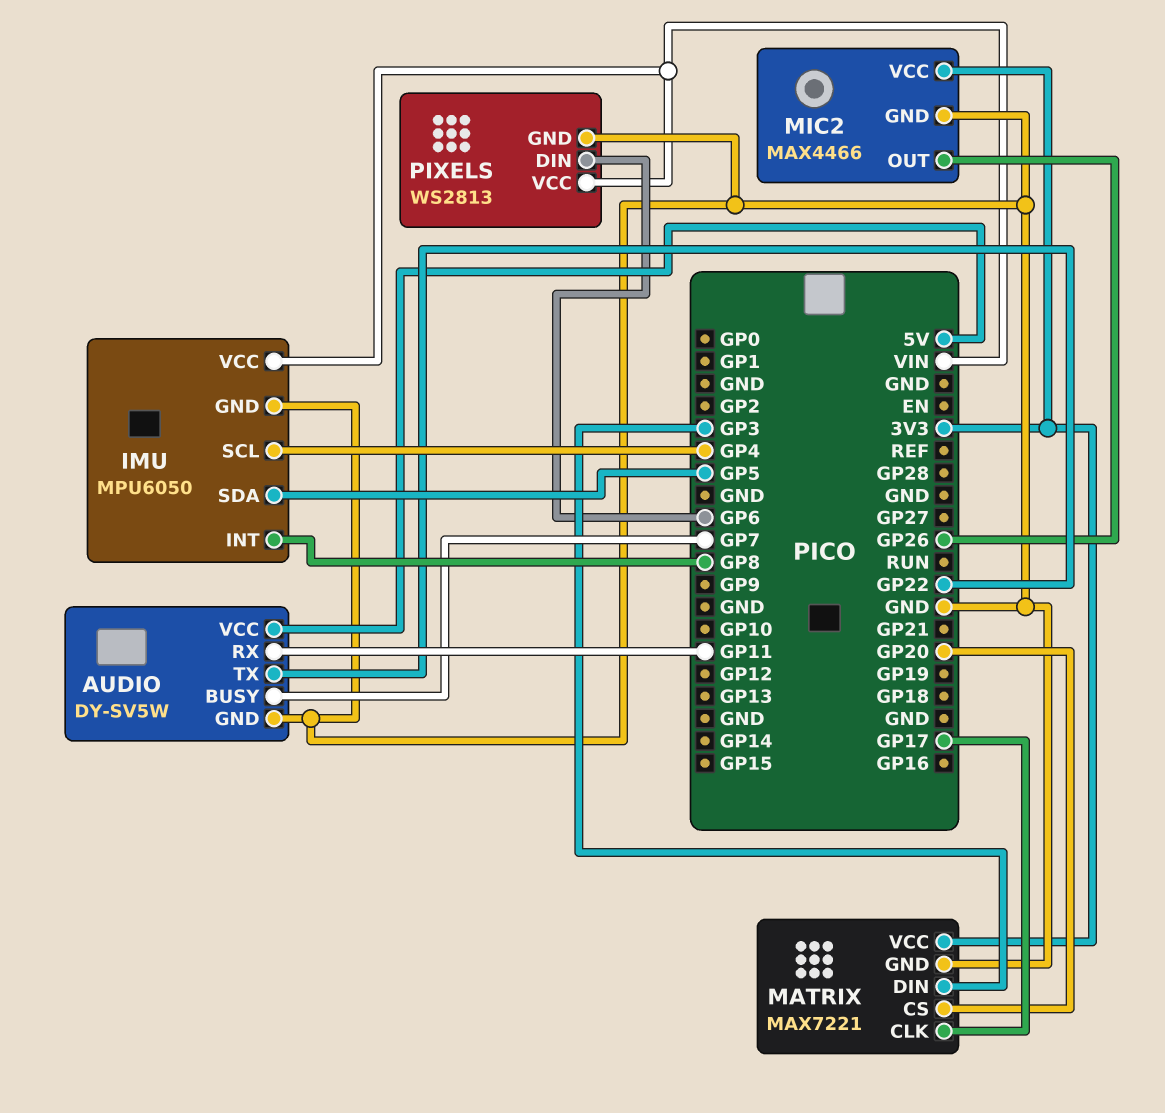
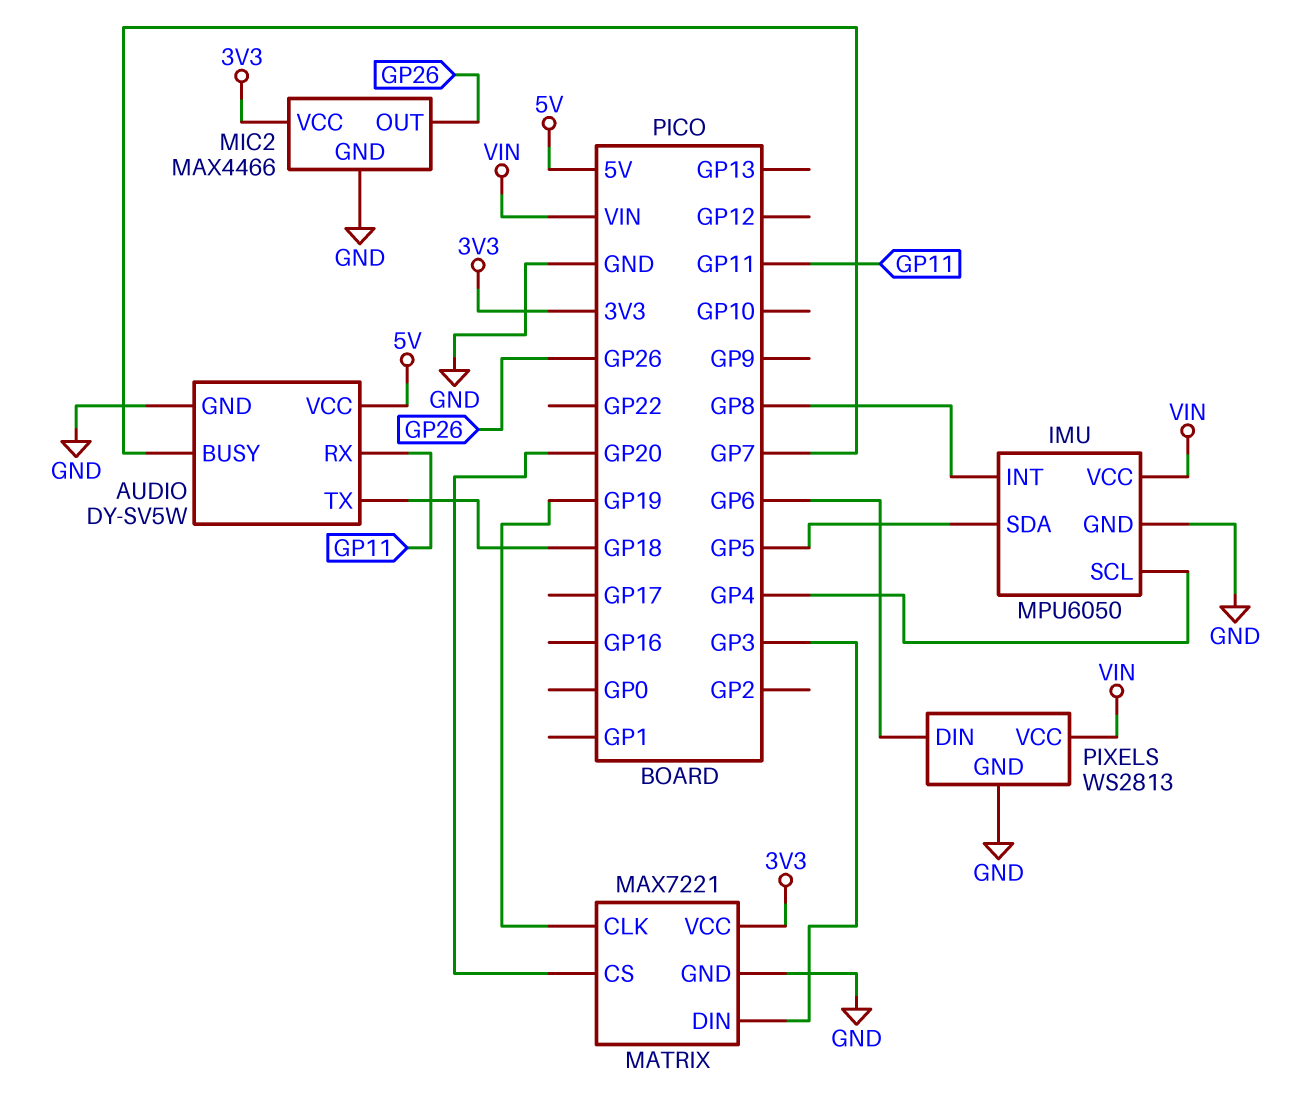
AUDIO pin TX: GP22 -> GP18
MATRIX pin CLK: GP17 -> GP19

